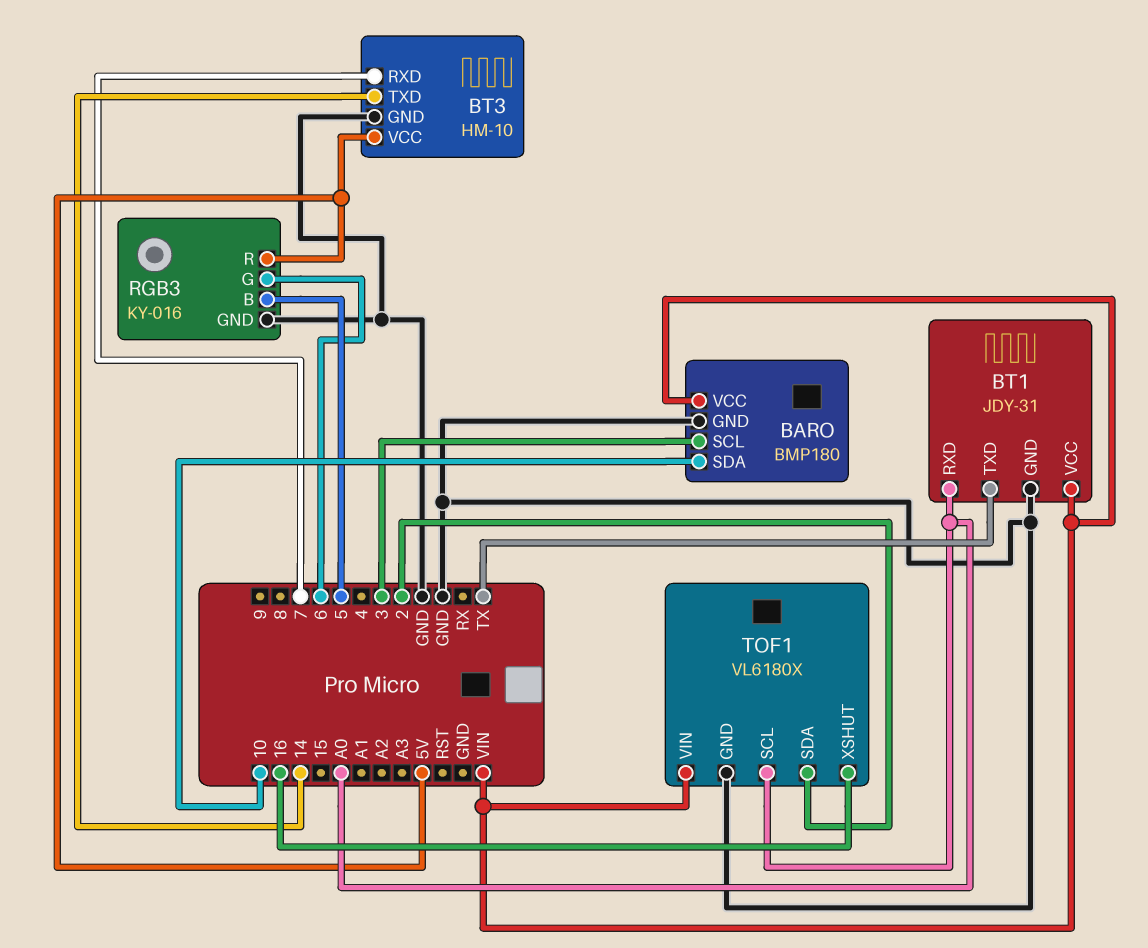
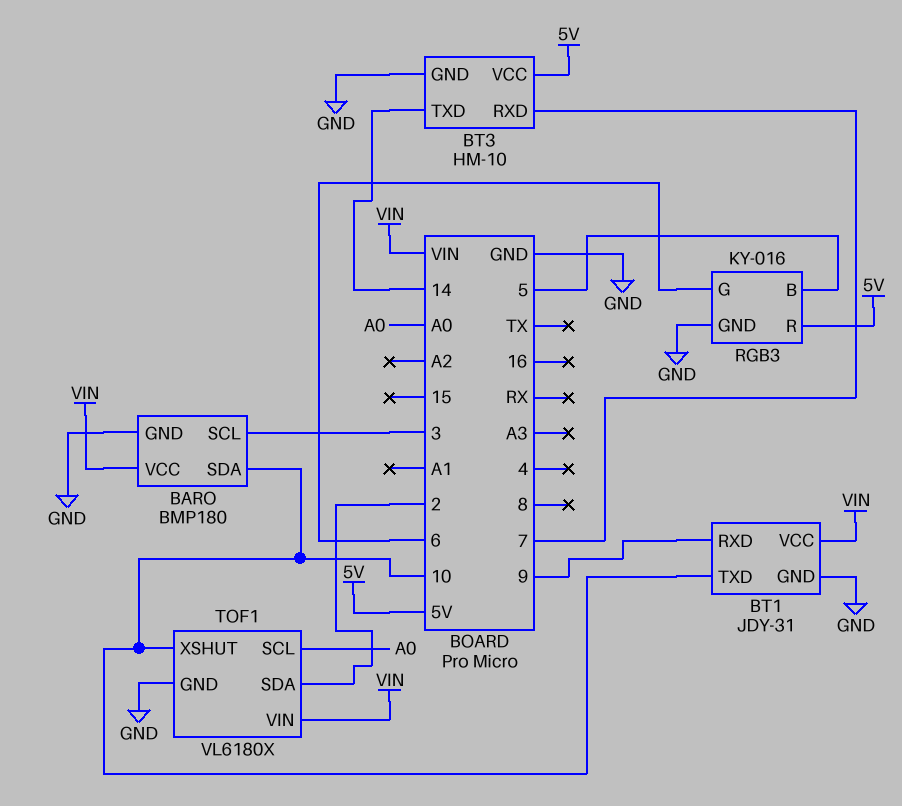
BT1 pin RXD: A0 -> 9
BT1 pin TXD: TX -> 10
TOF1 pin XSHUT: 16 -> 10

